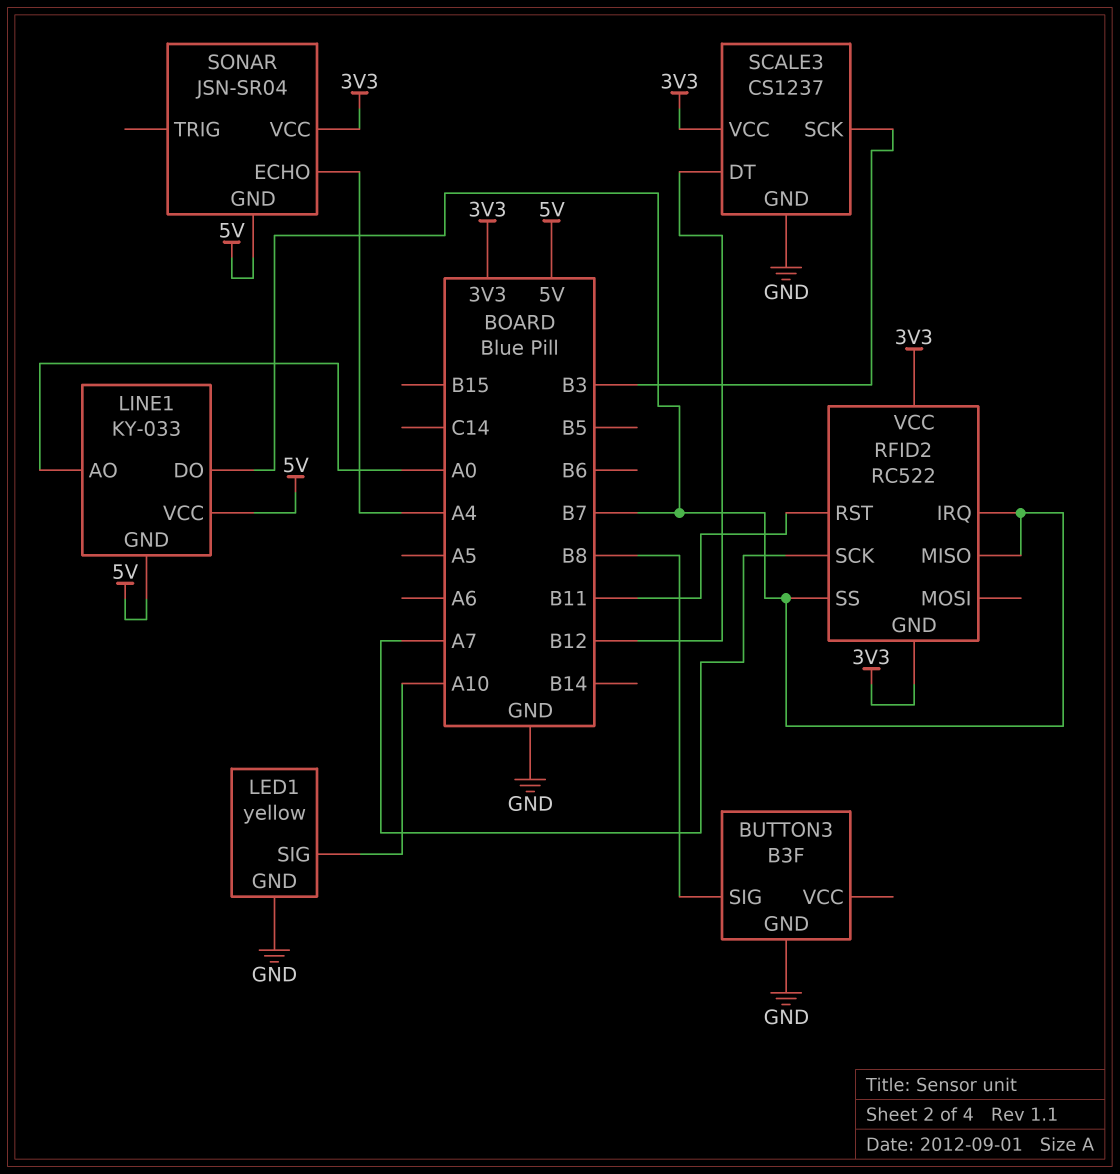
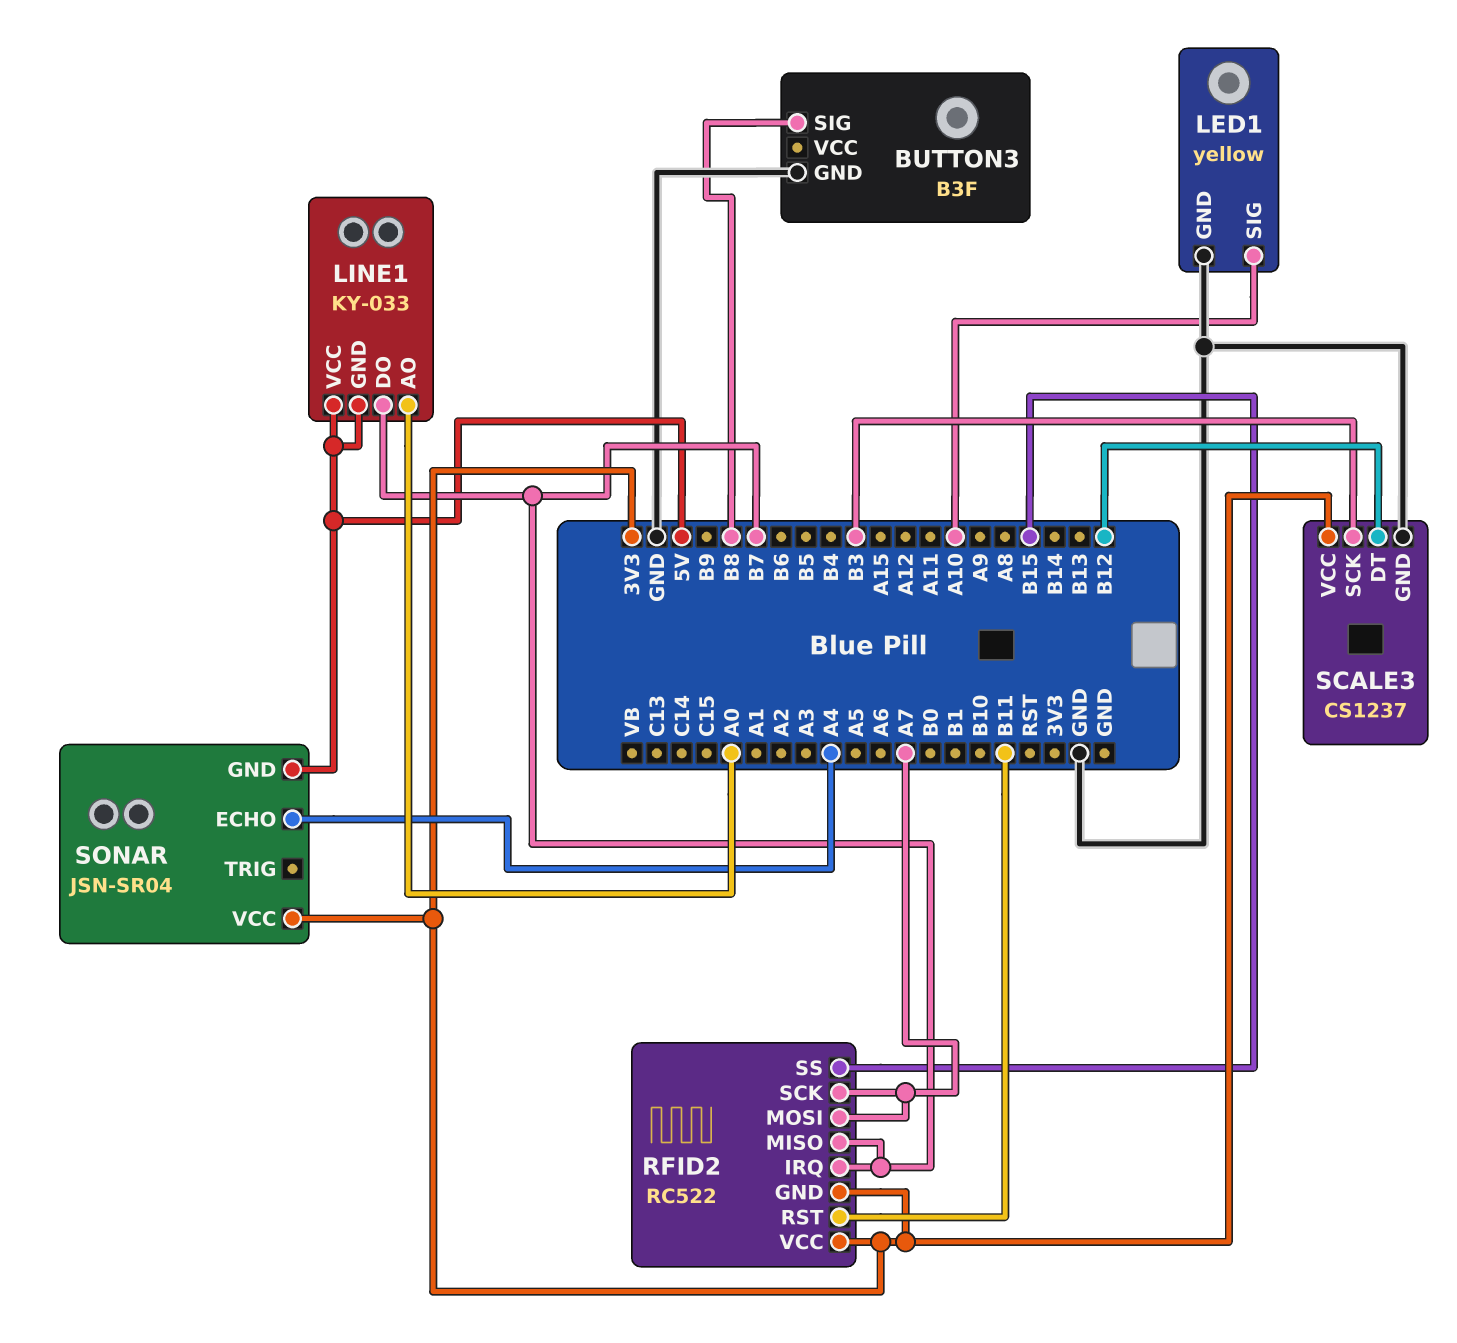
RFID2 pin MOSI: none -> A7
RFID2 pin SS: B7 -> B15

